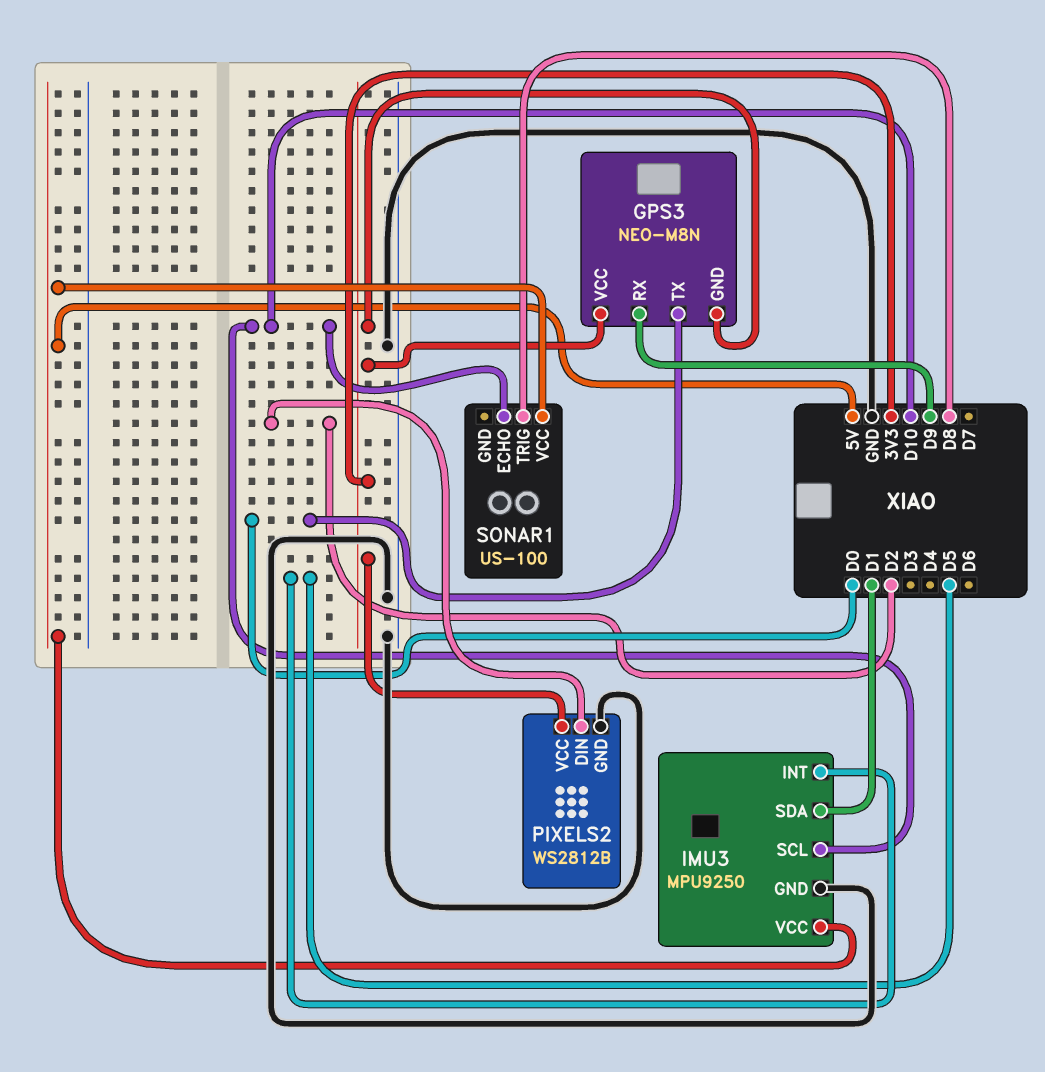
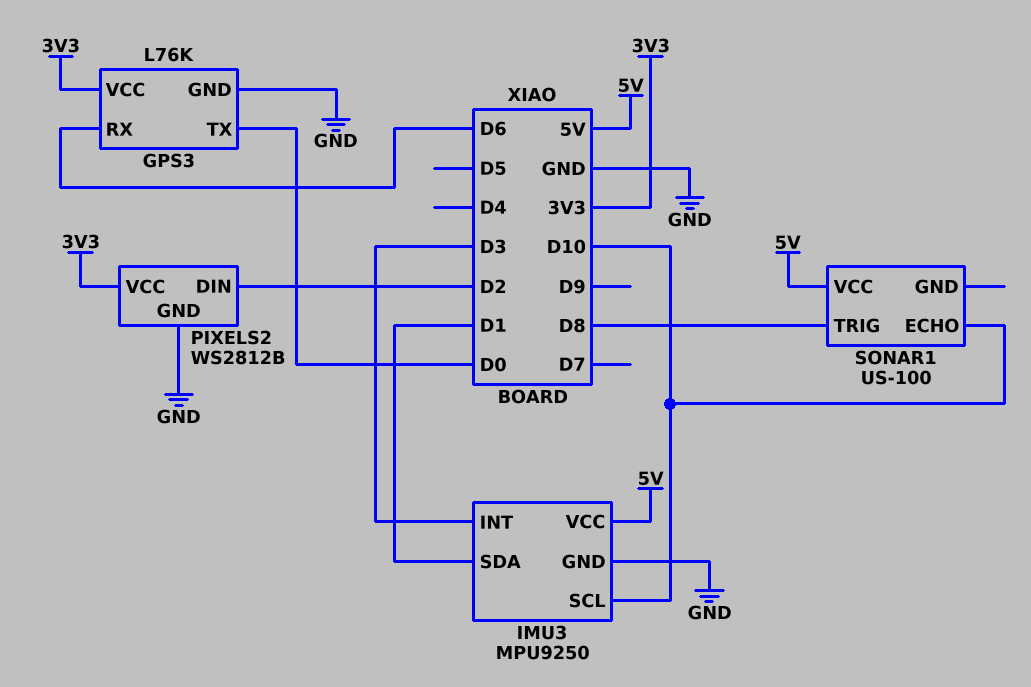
GPS3: NEO-M8N -> L76K
GPS3 pin GND: 3V3 -> GND
GPS3 pin RX: D9 -> D6
IMU3 pin INT: D5 -> D3

